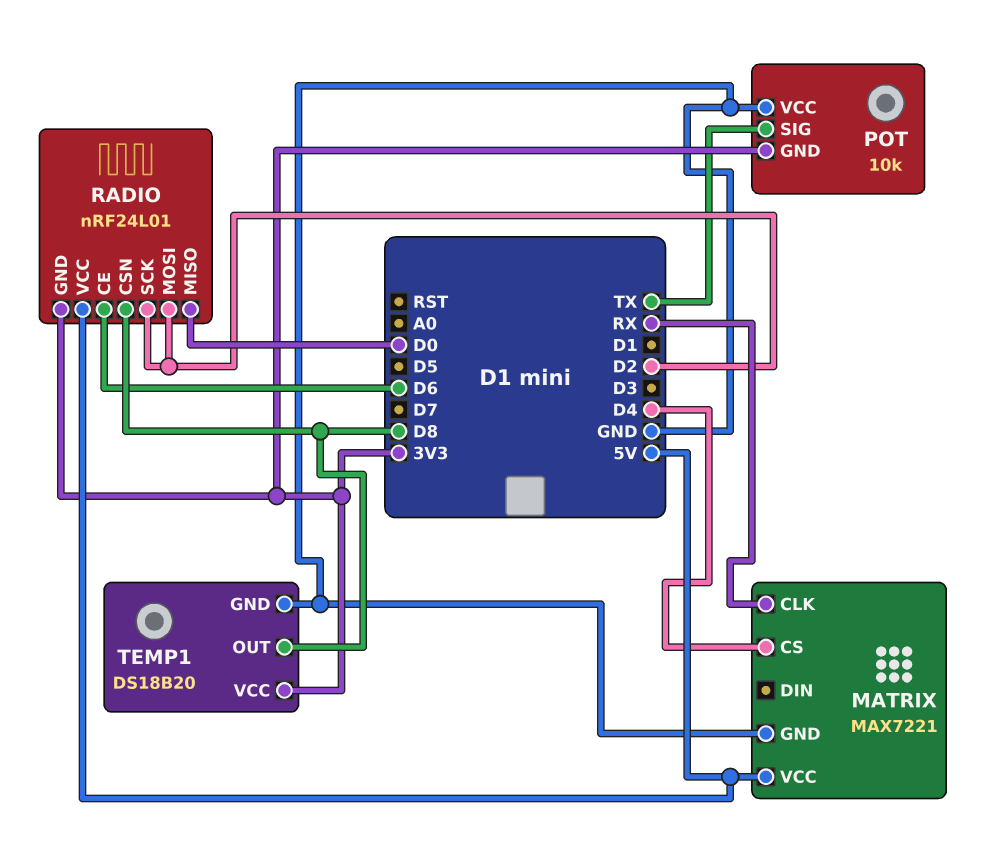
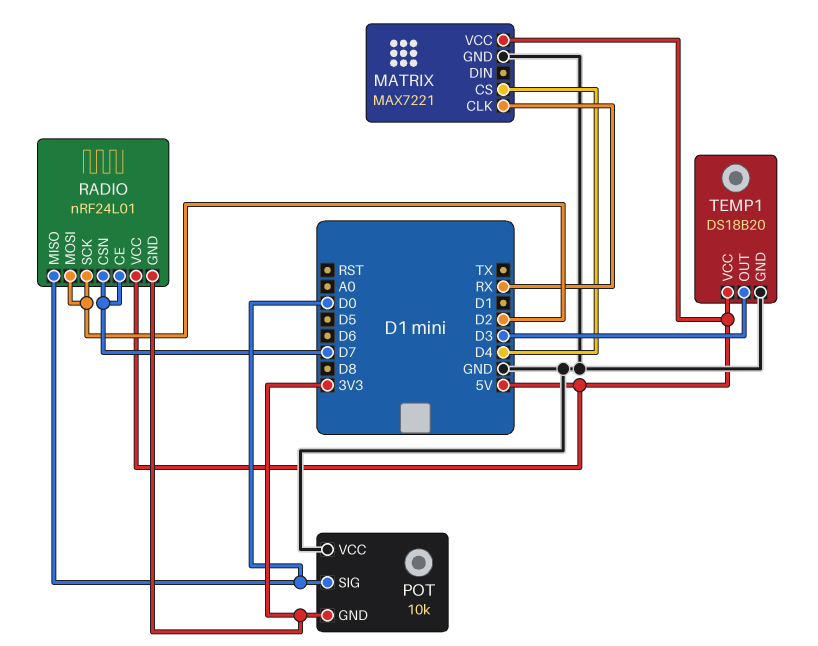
POT pin SIG: TX -> D0
RADIO pin CE: D6 -> D7
RADIO pin CSN: D8 -> D7
TEMP1 pin OUT: D8 -> D3
TEMP1 pin VCC: 3V3 -> 5V

